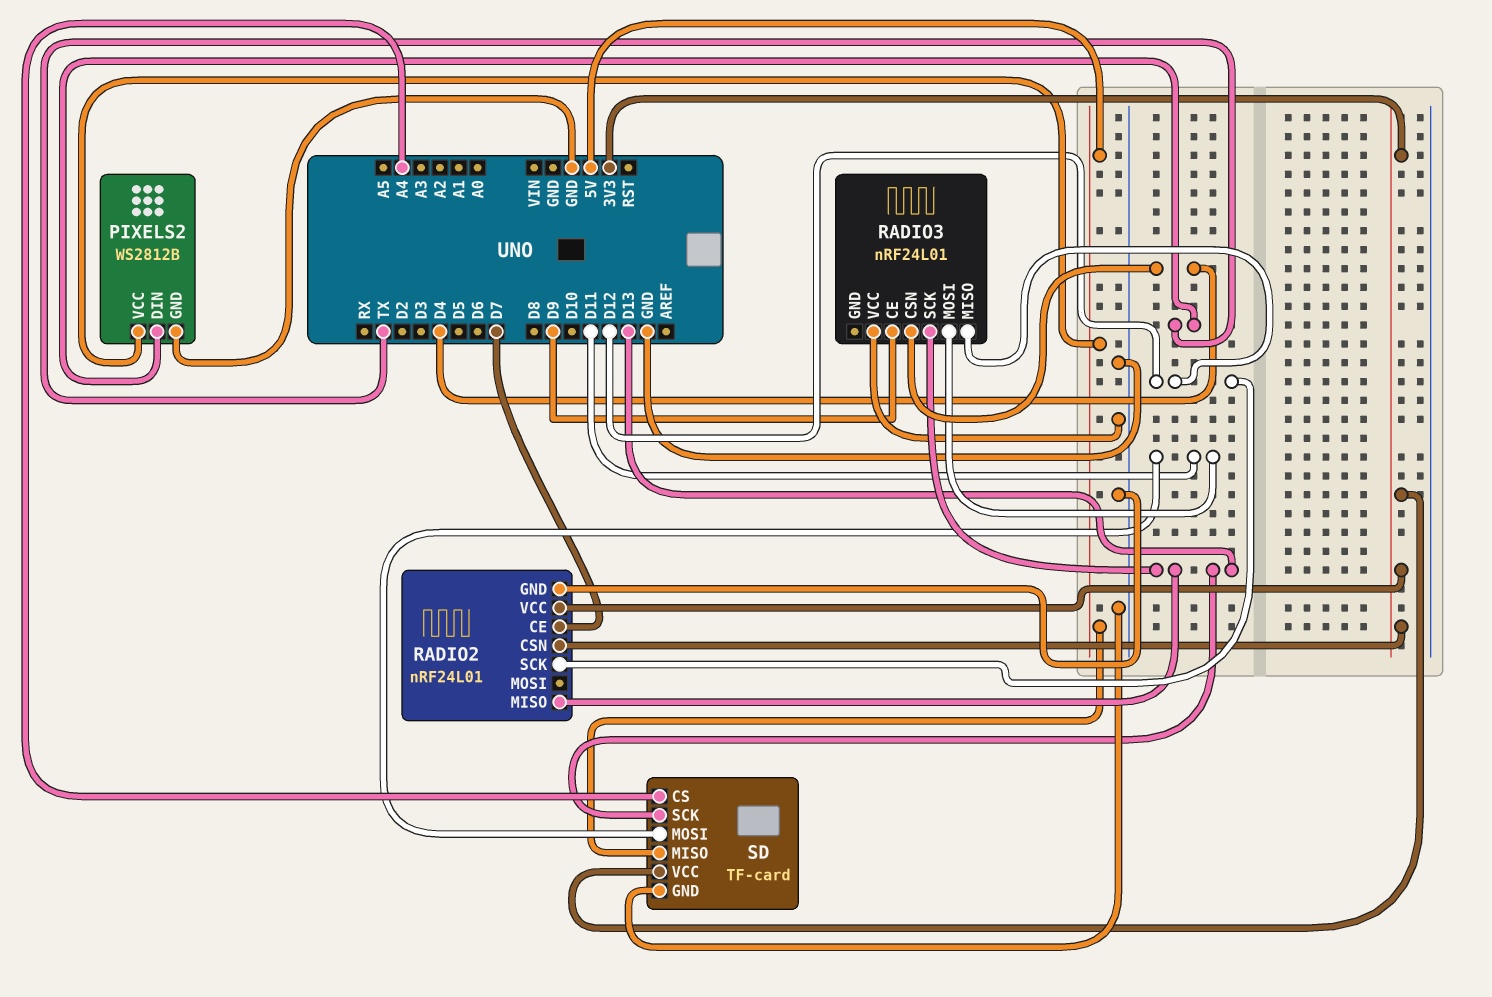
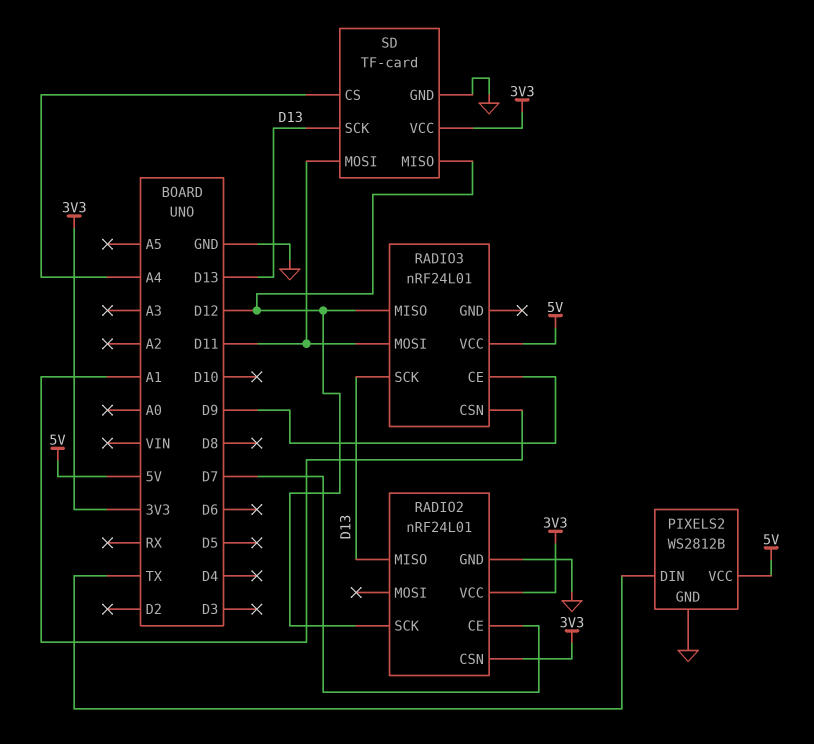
RADIO3 pin CSN: D4 -> A1
RADIO3 pin VCC: GND -> 5V
SD pin MISO: 5V -> D12

